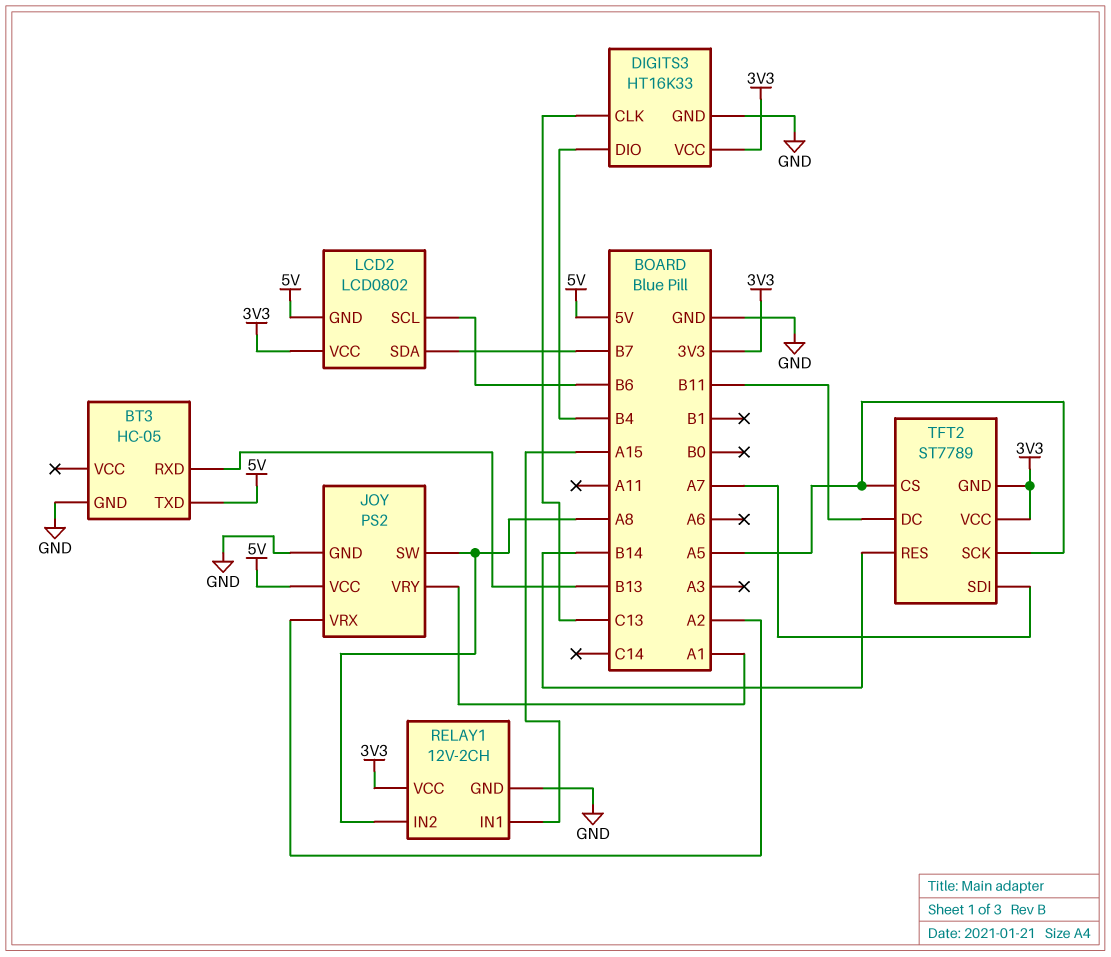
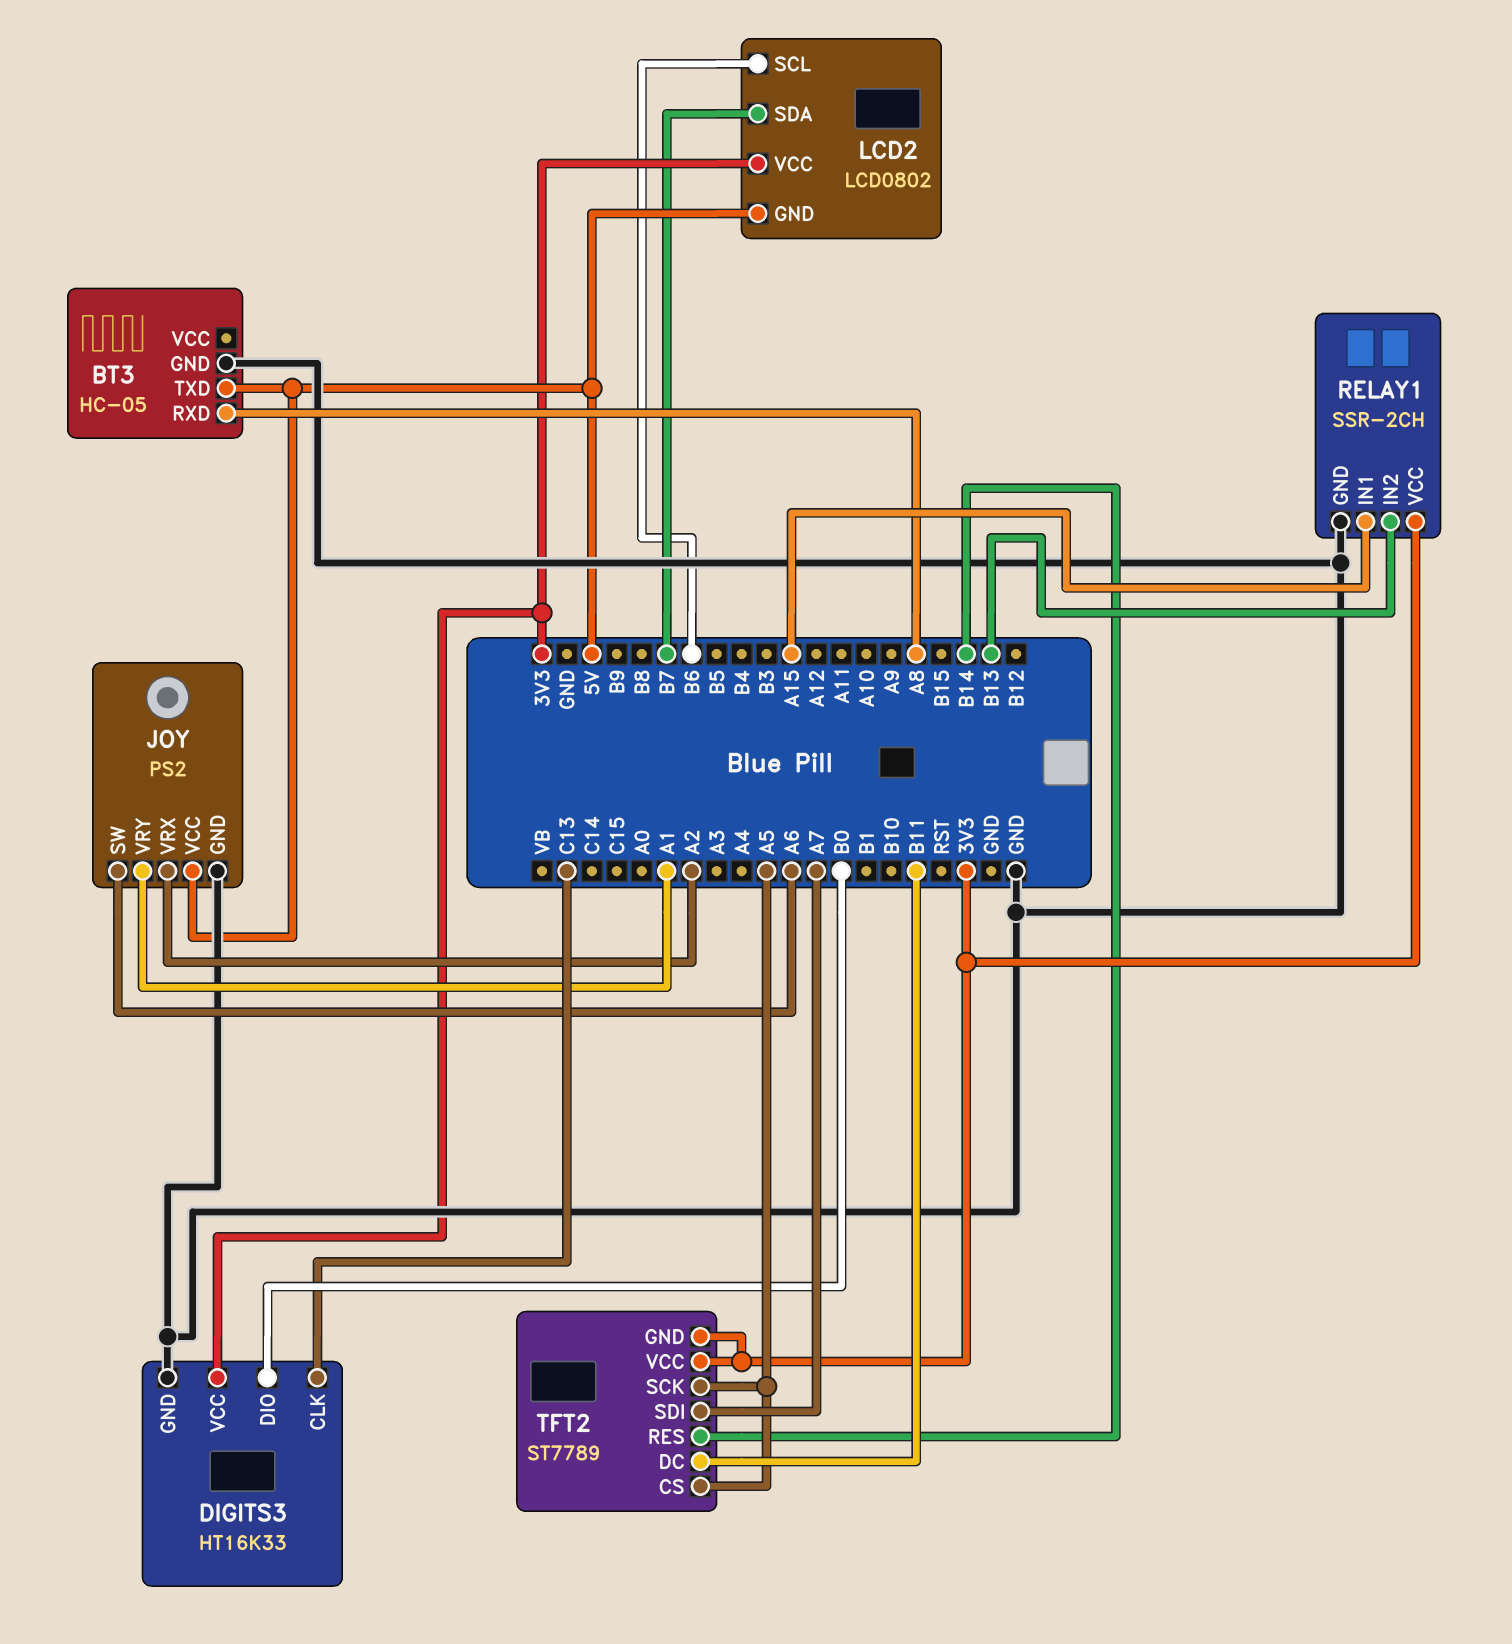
BT3 pin RXD: B13 -> A8
DIGITS3 pin DIO: B4 -> B0
JOY pin SW: A8 -> A6
RELAY1: 12V-2CH -> SSR-2CH
RELAY1 pin IN2: A8 -> B13

